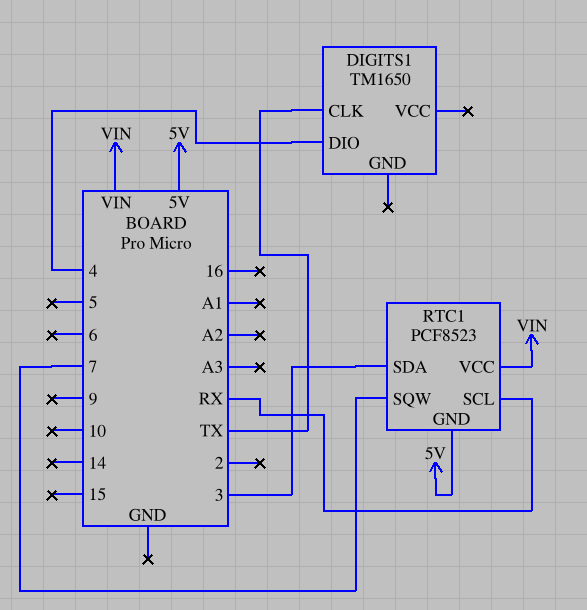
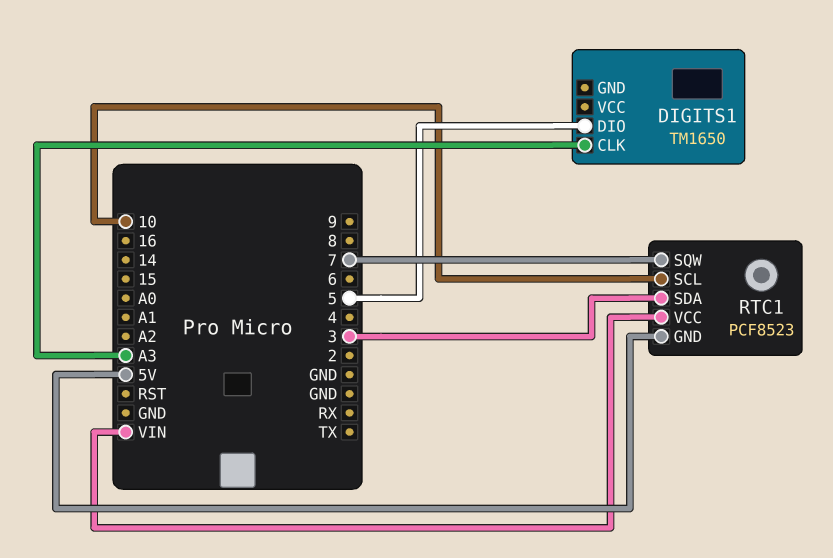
DIGITS1 pin CLK: TX -> A3
DIGITS1 pin DIO: 4 -> 5
RTC1 pin SCL: RX -> 10

